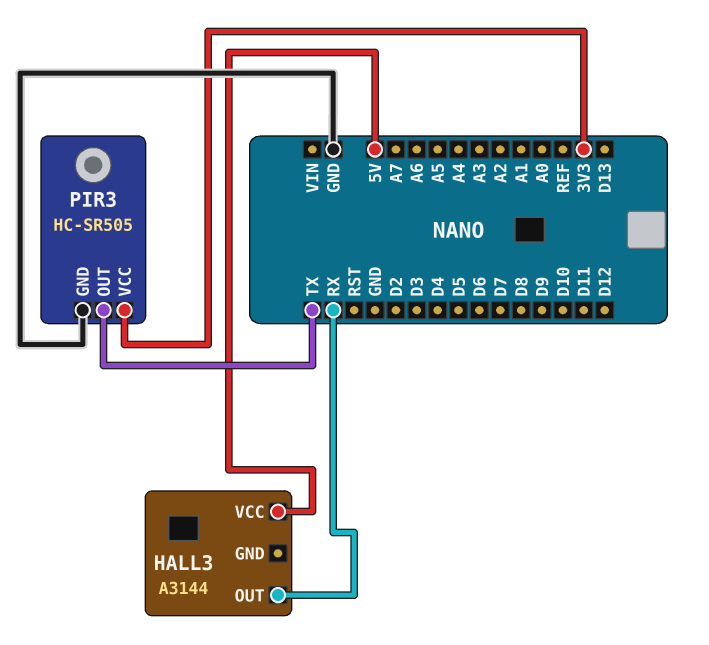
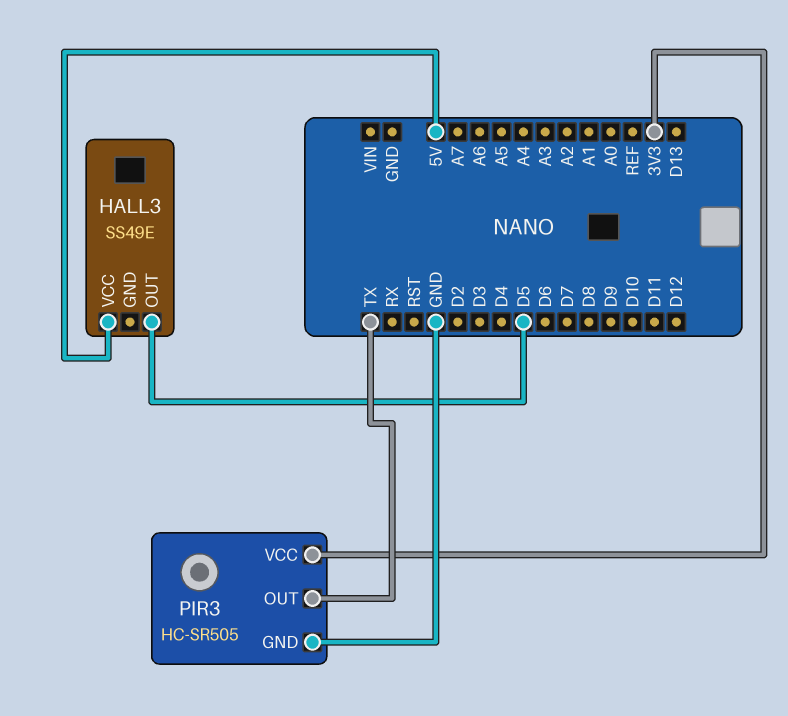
HALL3: A3144 -> SS49E
HALL3 pin OUT: RX -> D5

